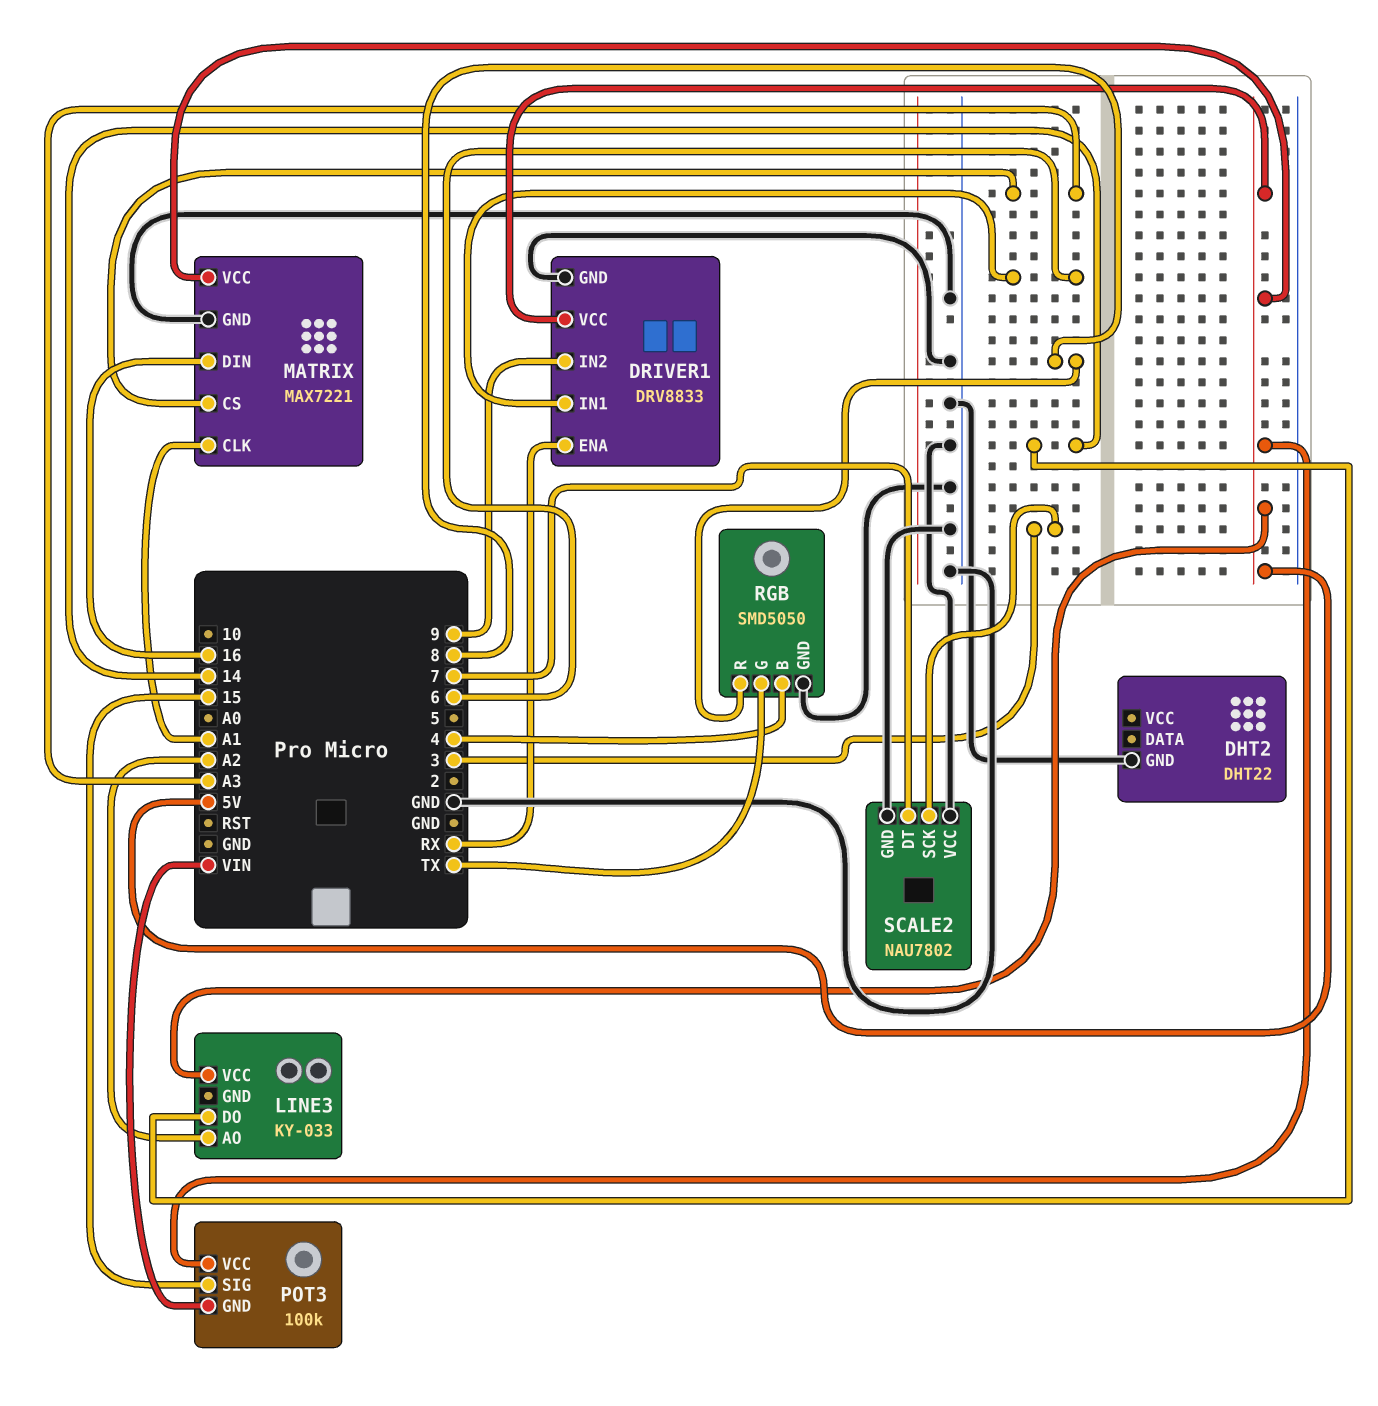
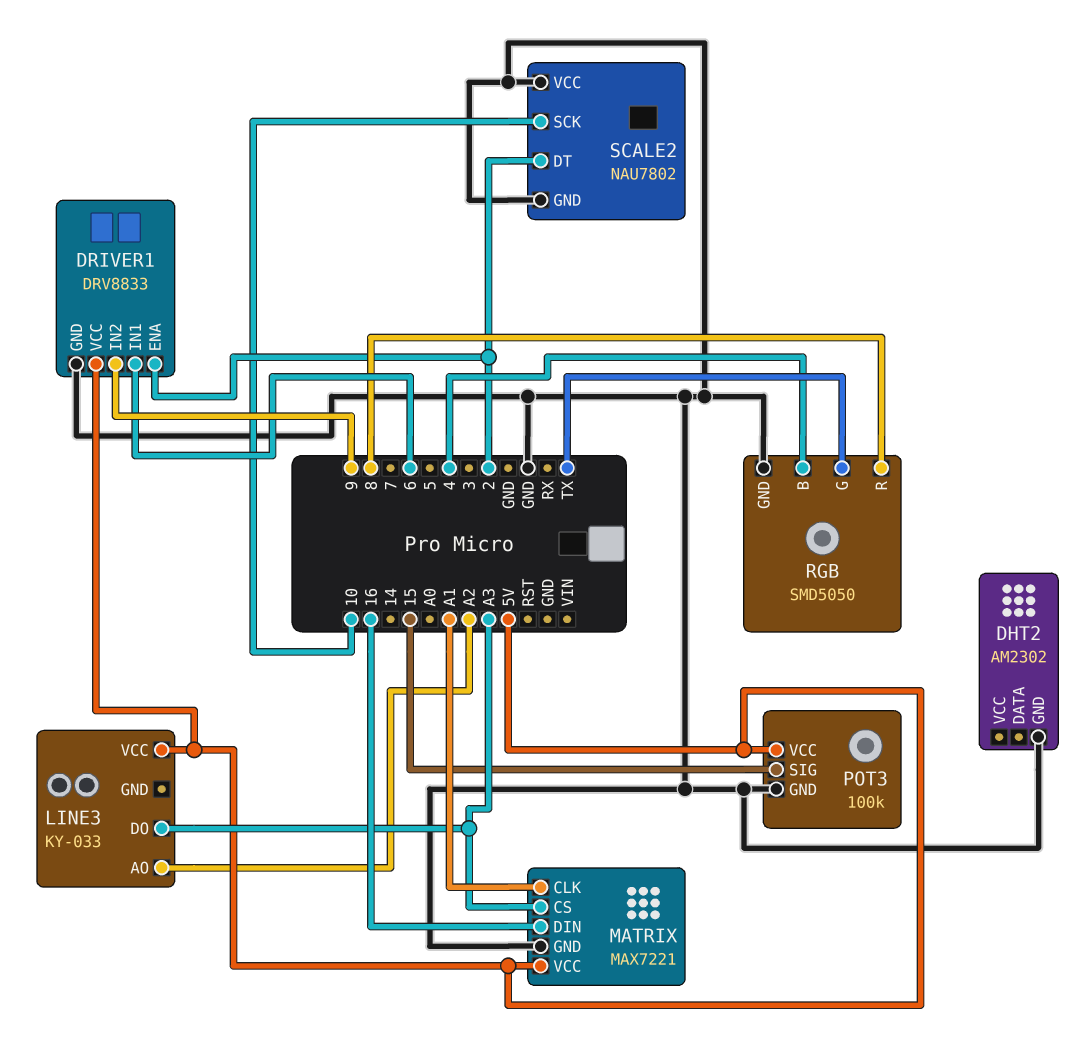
DHT2: DHT22 -> AM2302
DRIVER1 pin ENA: RX -> 2
LINE3 pin DO: 14 -> A3
POT3 pin GND: VIN -> GND
SCALE2 pin DT: 7 -> 2
SCALE2 pin SCK: 3 -> 10

